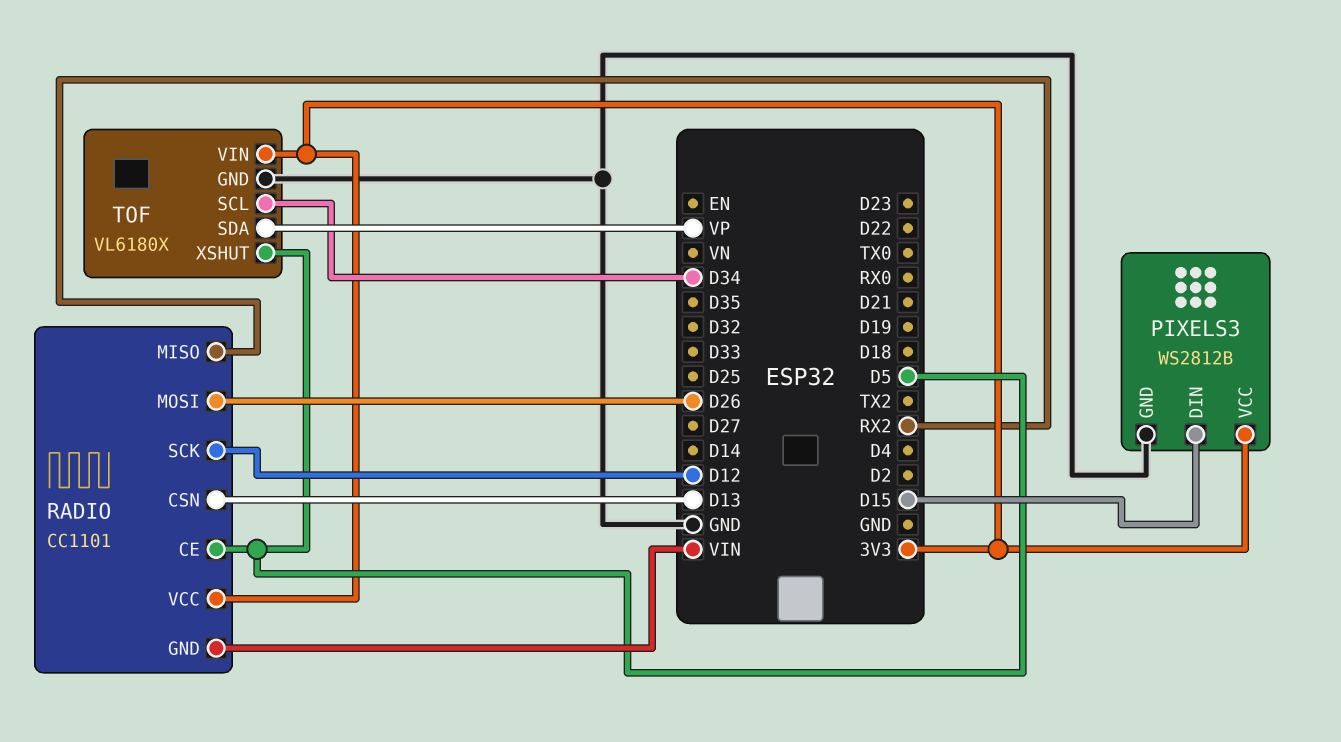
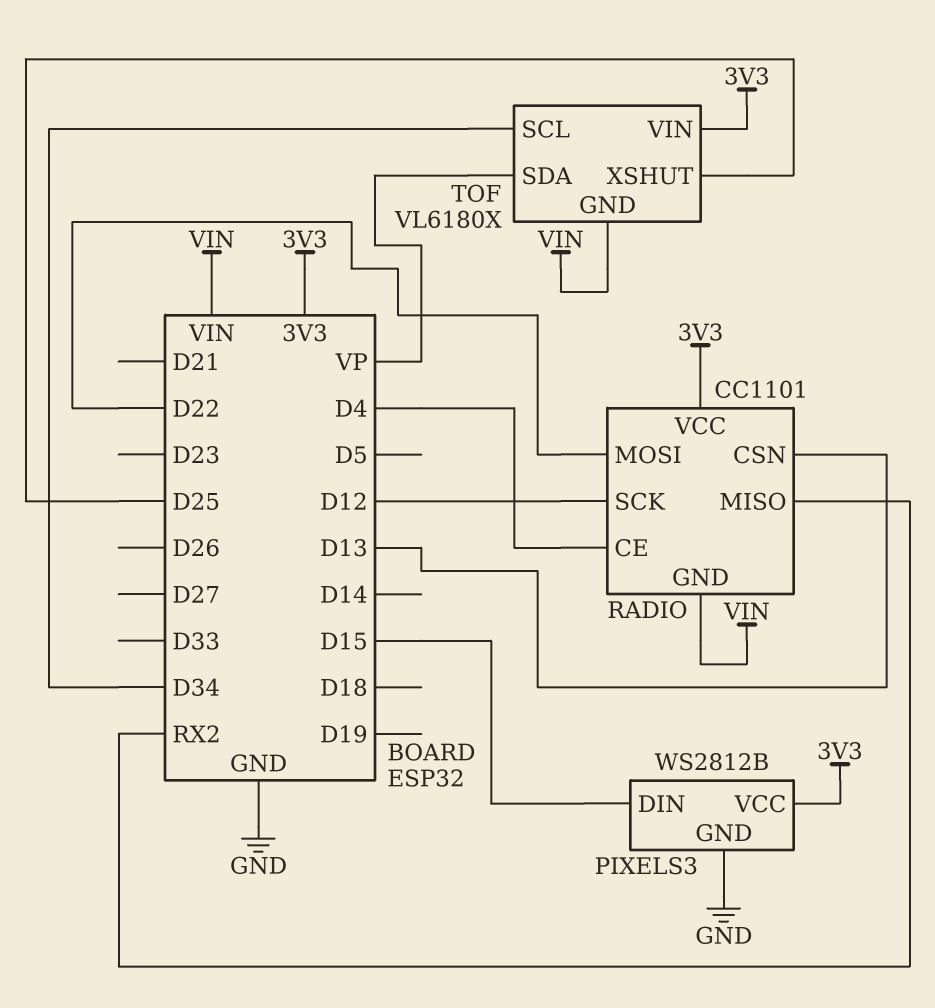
RADIO pin CE: D5 -> D4
RADIO pin MOSI: D26 -> D22
TOF pin GND: GND -> VIN
TOF pin XSHUT: D5 -> D25

